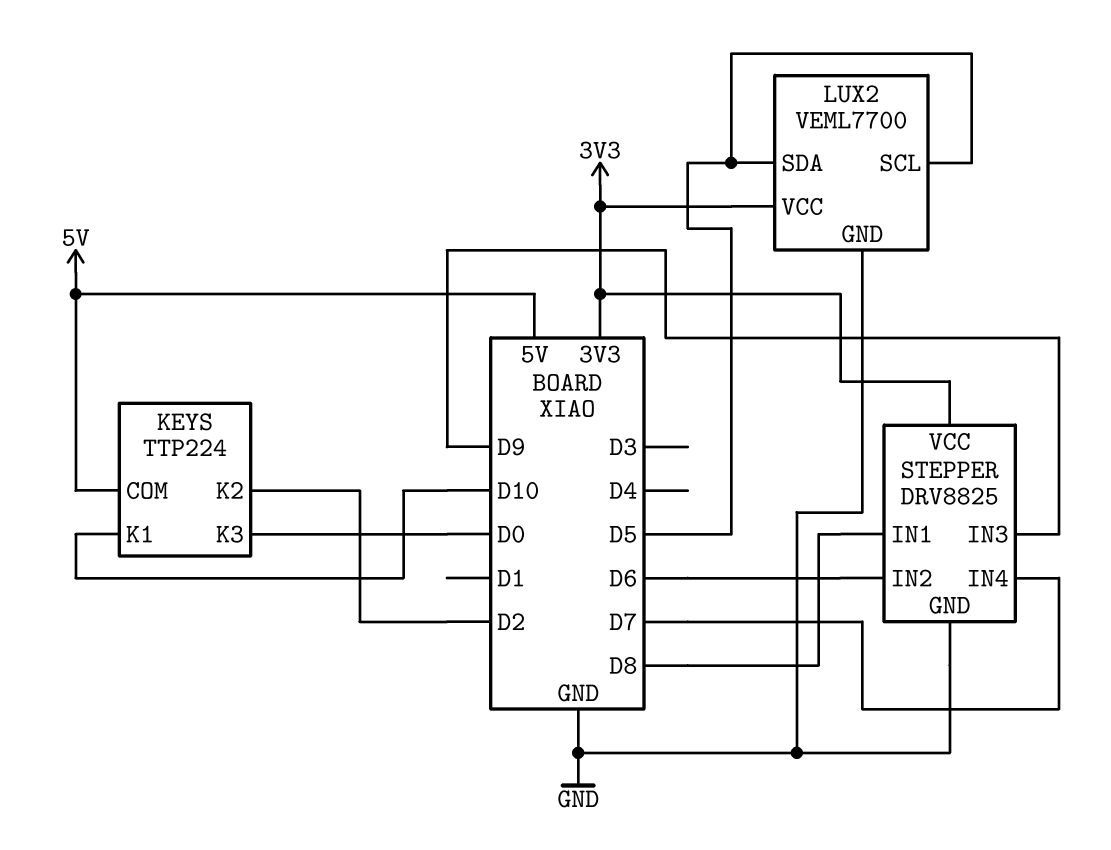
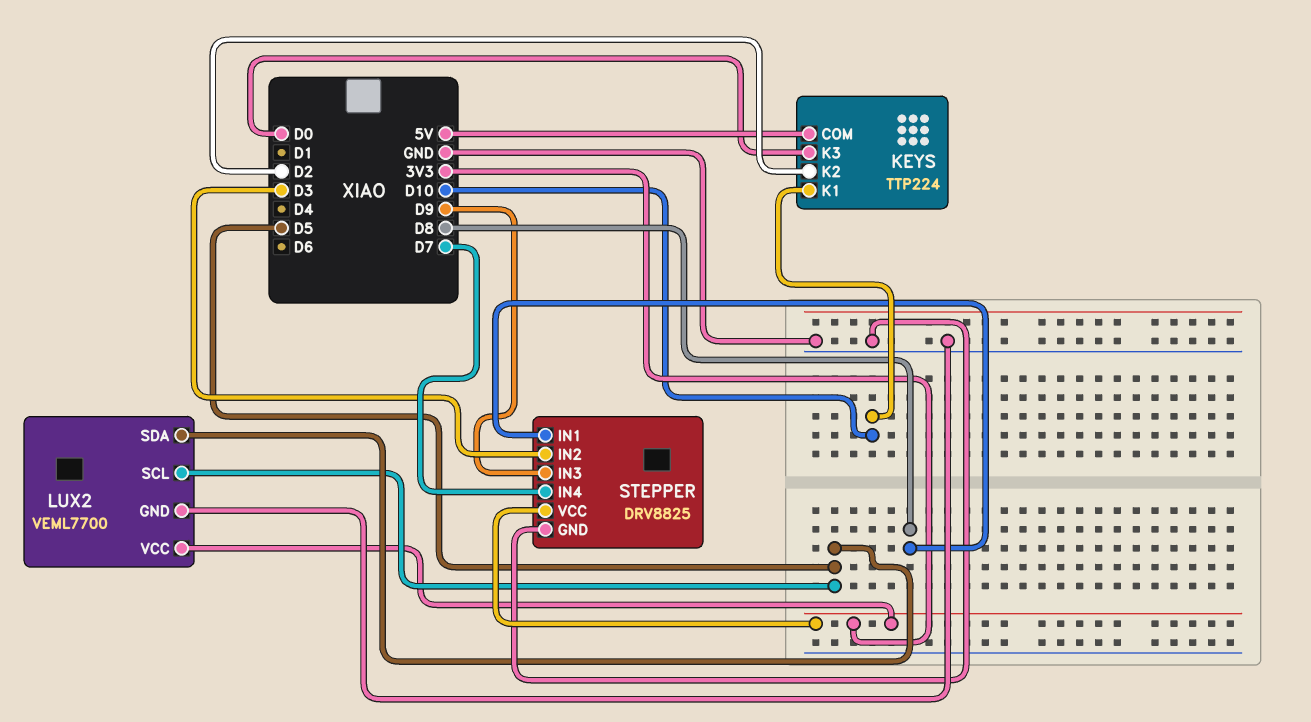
STEPPER pin IN2: D6 -> D3

